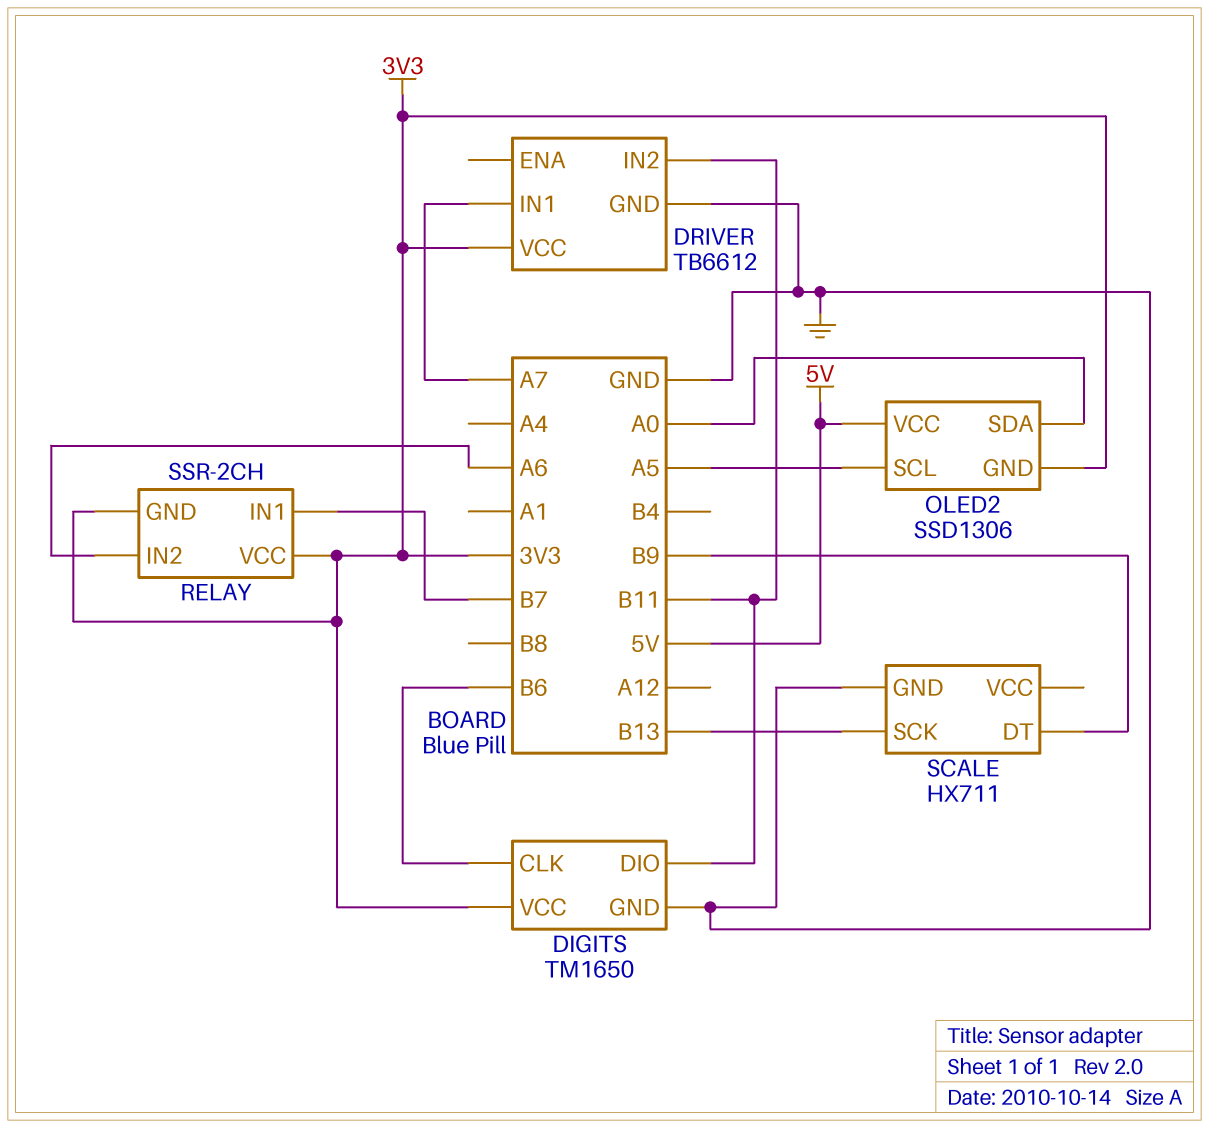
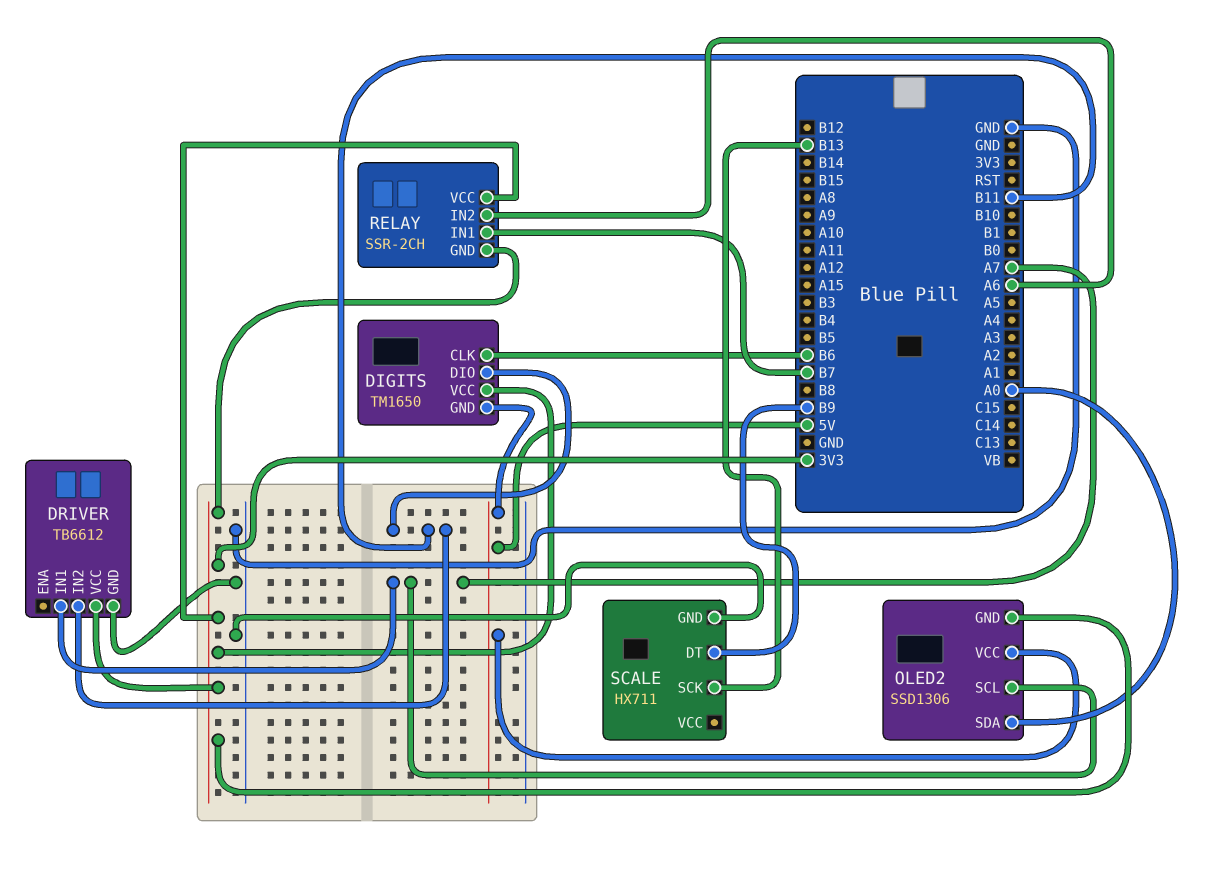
DIGITS pin GND: GND -> 5V
OLED2 pin SCL: A5 -> A7

